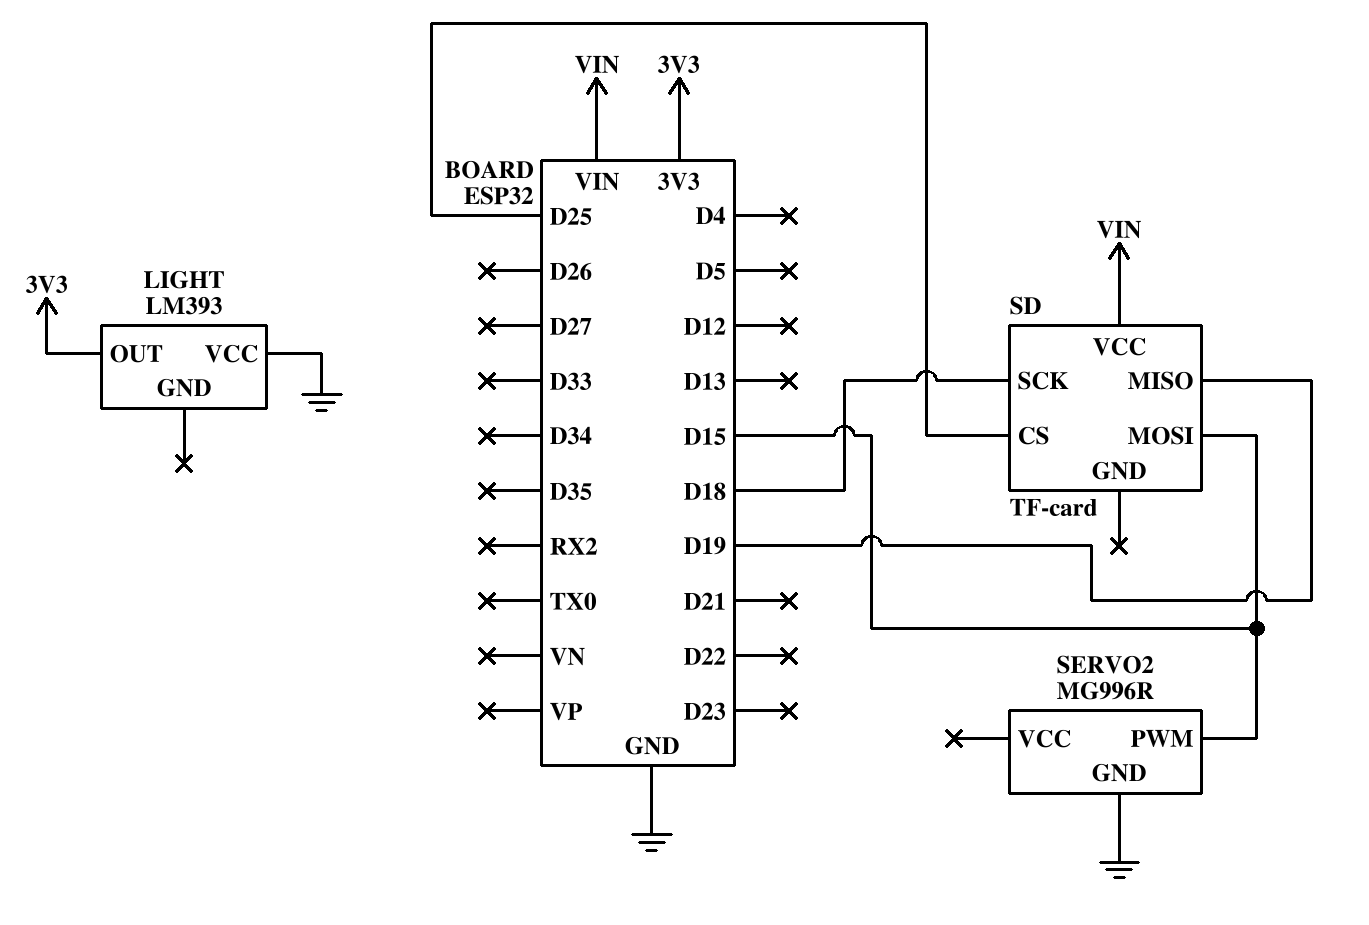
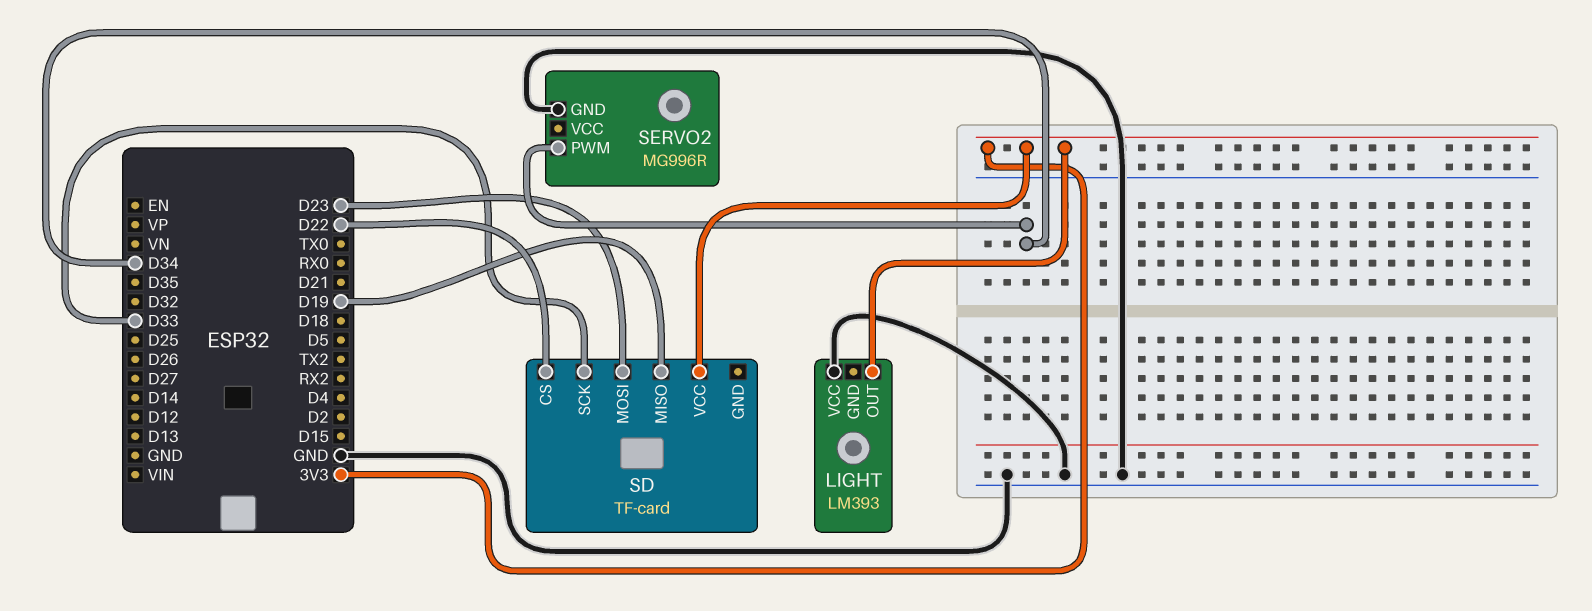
SD pin CS: D25 -> D22
SD pin MOSI: D15 -> D23
SD pin SCK: D18 -> D33
SD pin VCC: VIN -> 3V3
SERVO2 pin PWM: D15 -> D34

